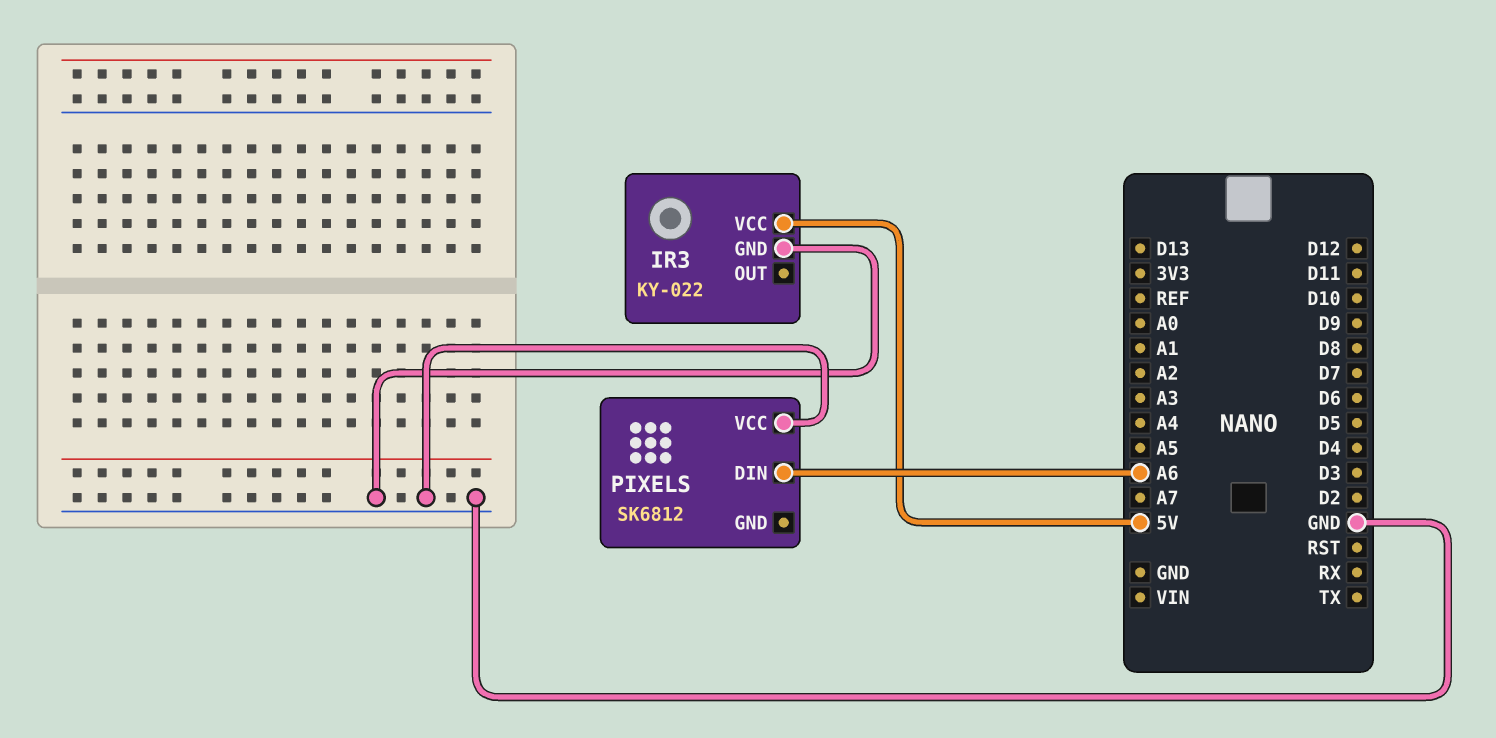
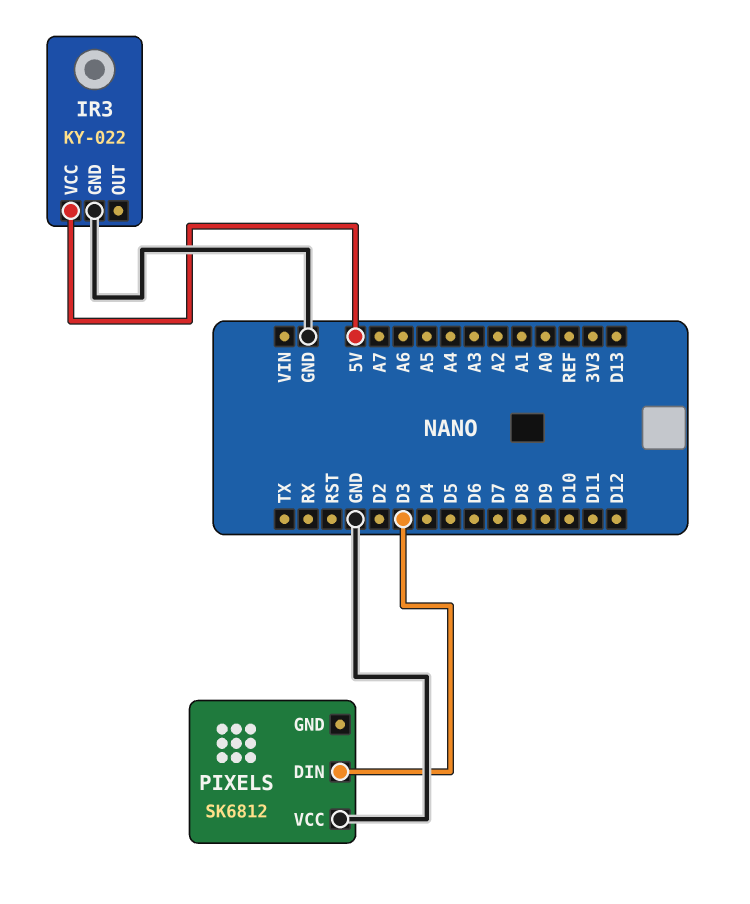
PIXELS pin DIN: A6 -> D3

